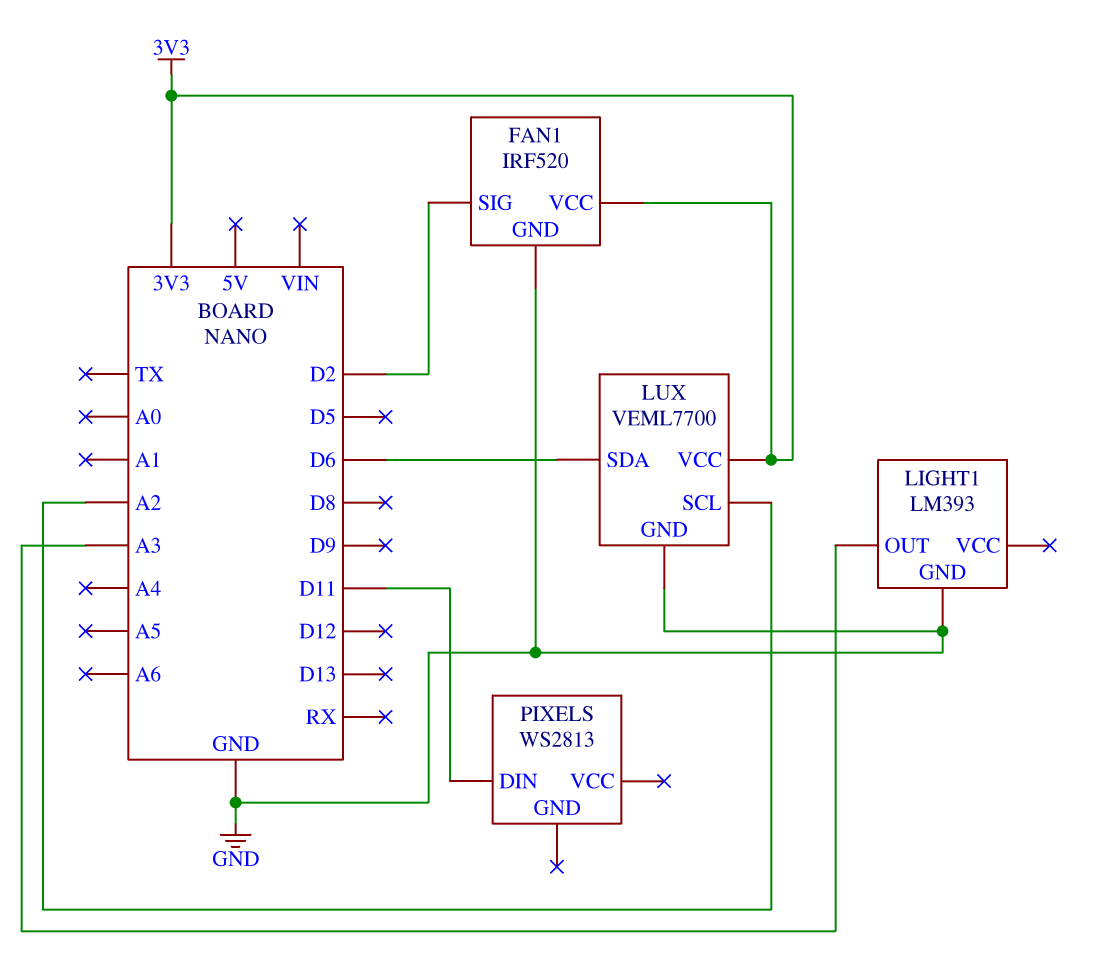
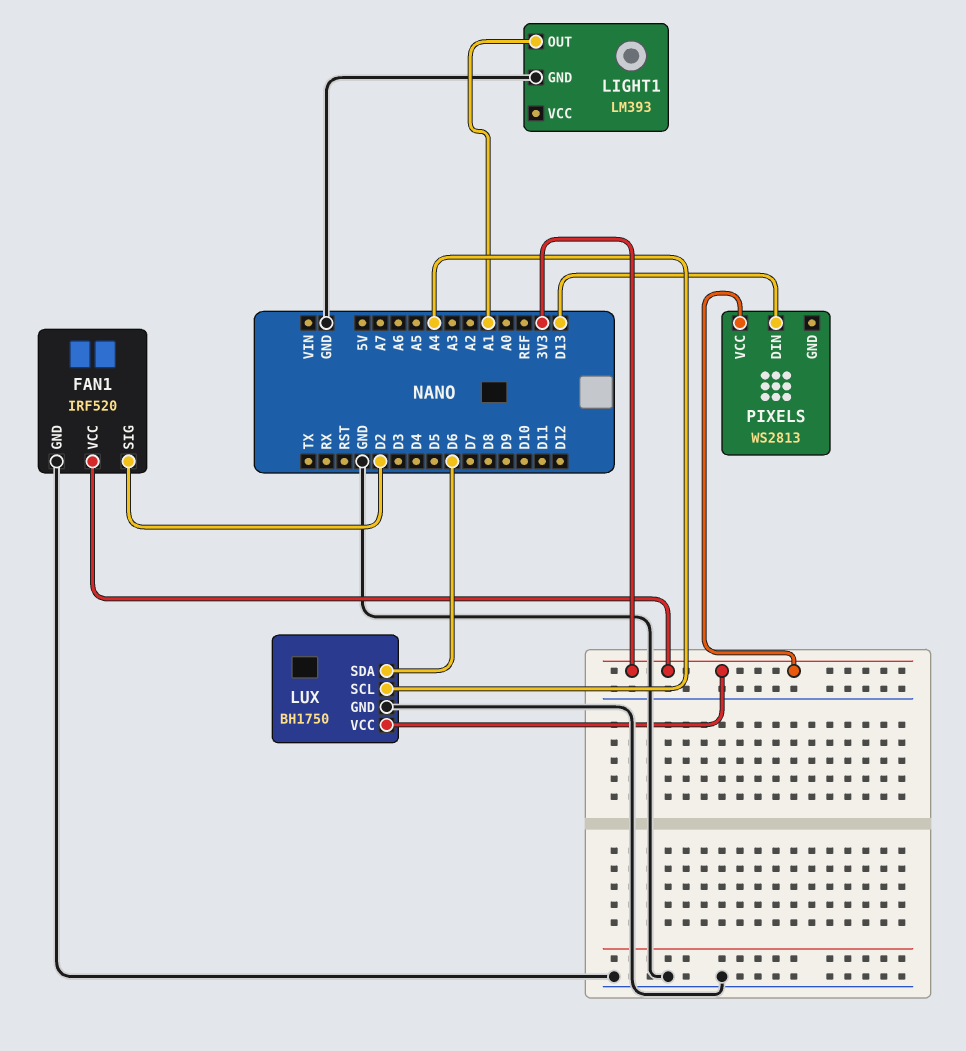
LIGHT1 pin OUT: A3 -> A1
LUX: VEML7700 -> BH1750
LUX pin SCL: A2 -> A4
PIXELS pin DIN: D11 -> D13
PIXELS pin VCC: none -> 3V3

